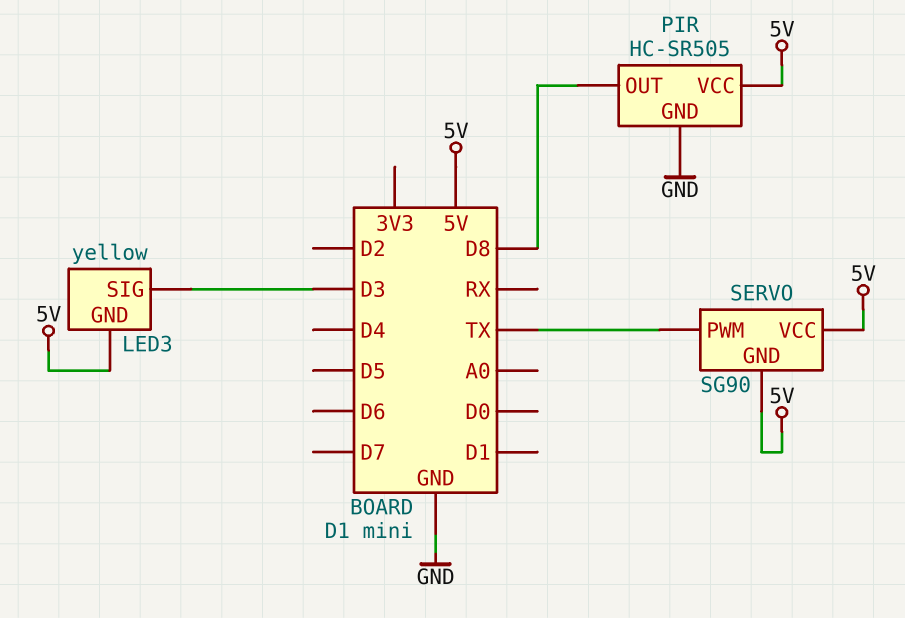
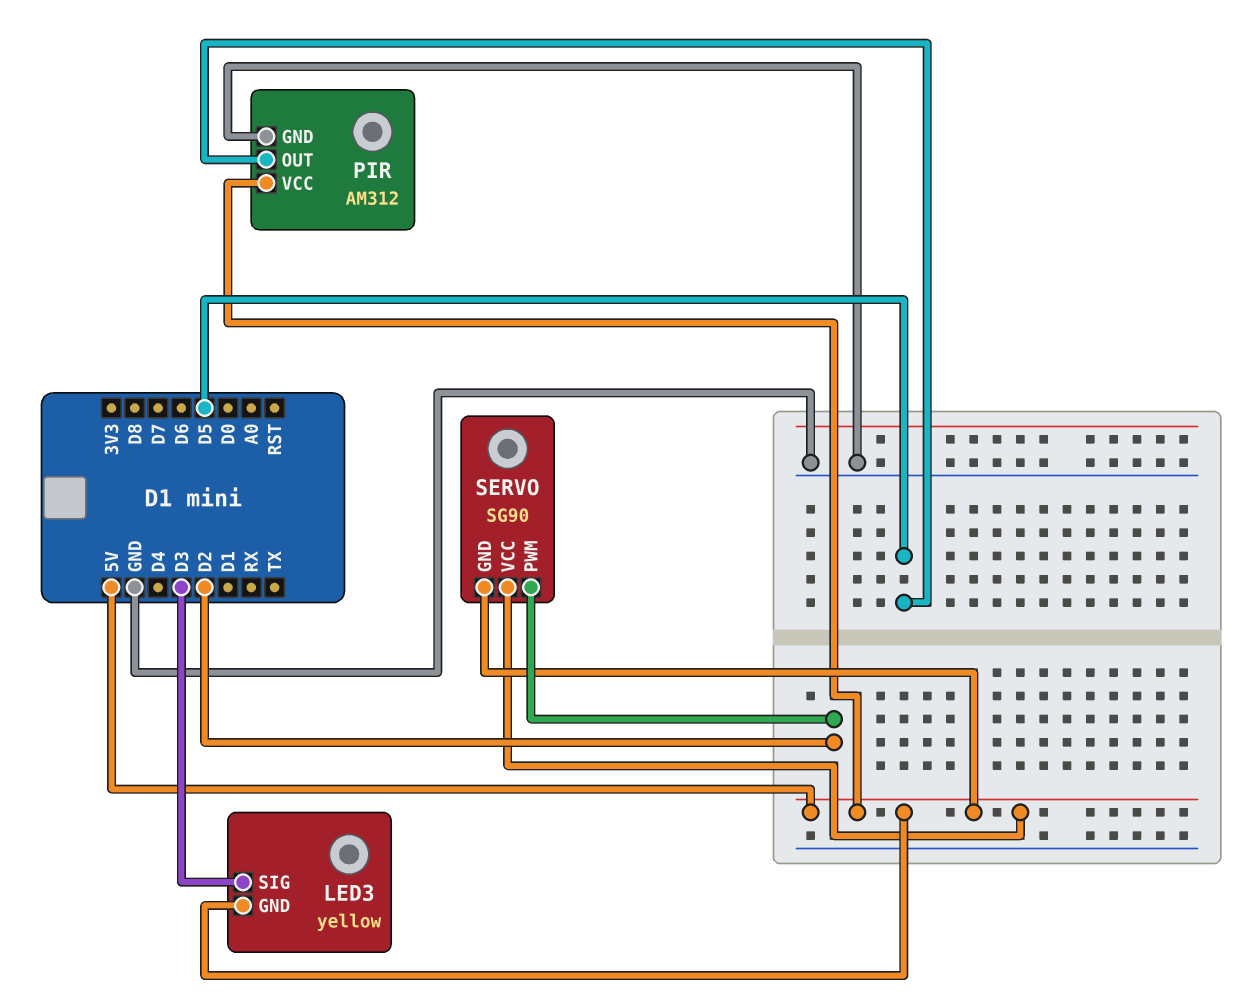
PIR: HC-SR505 -> AM312
PIR pin OUT: D8 -> D5
SERVO pin PWM: TX -> D2

